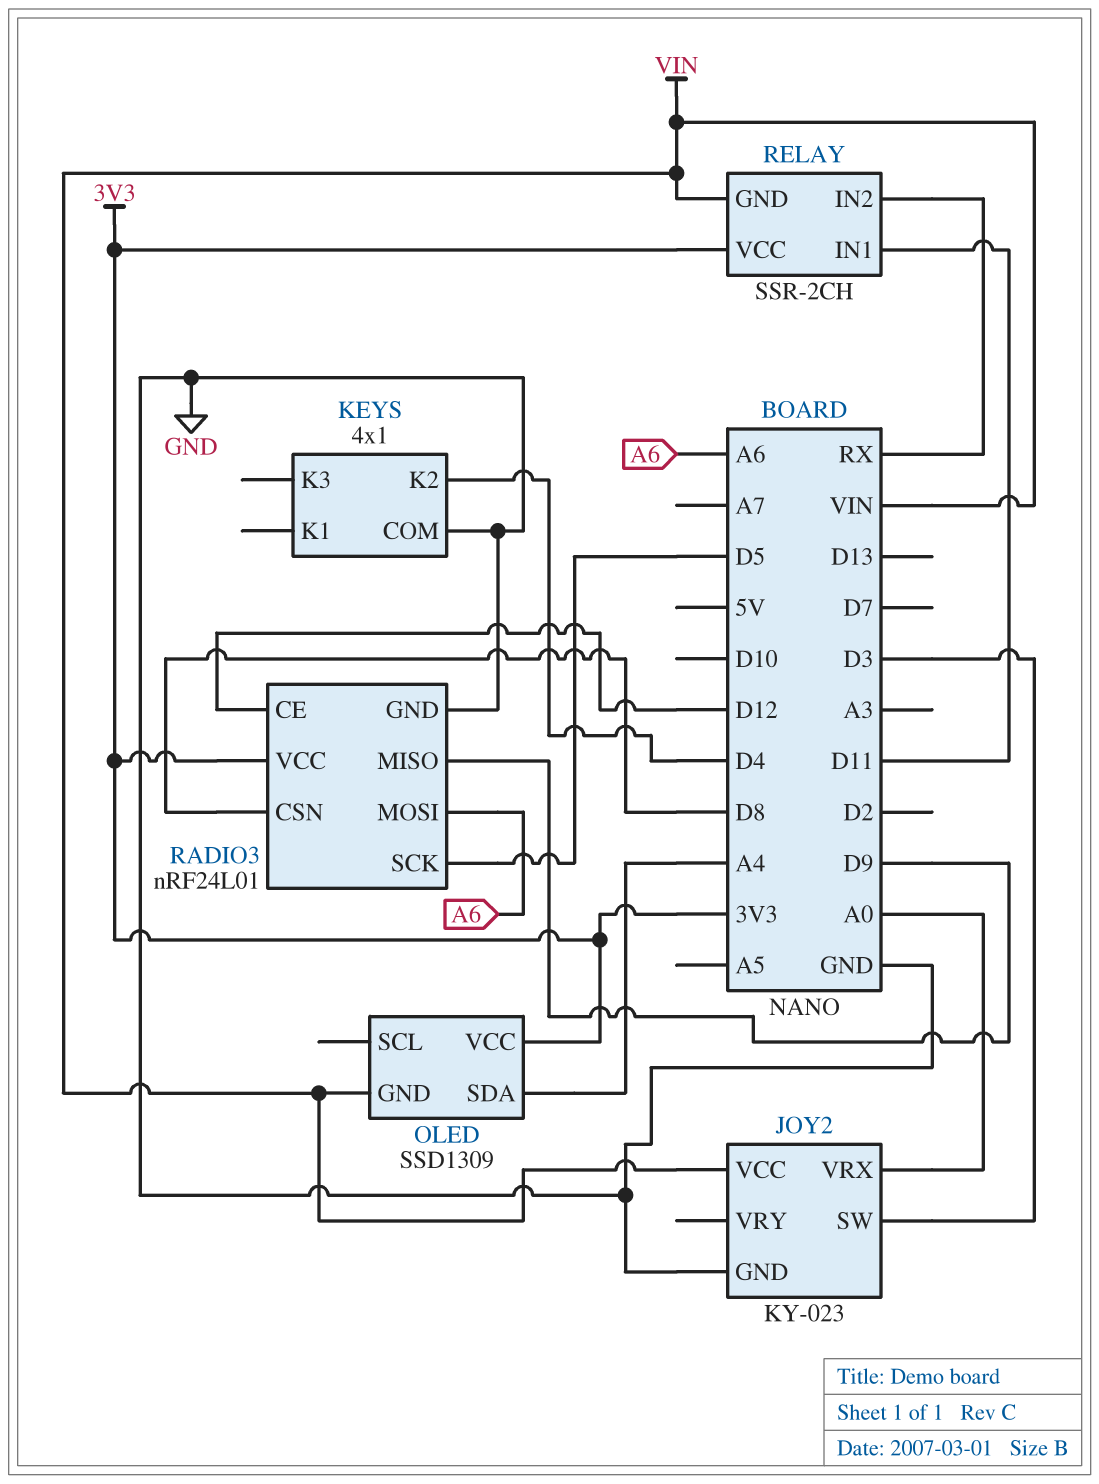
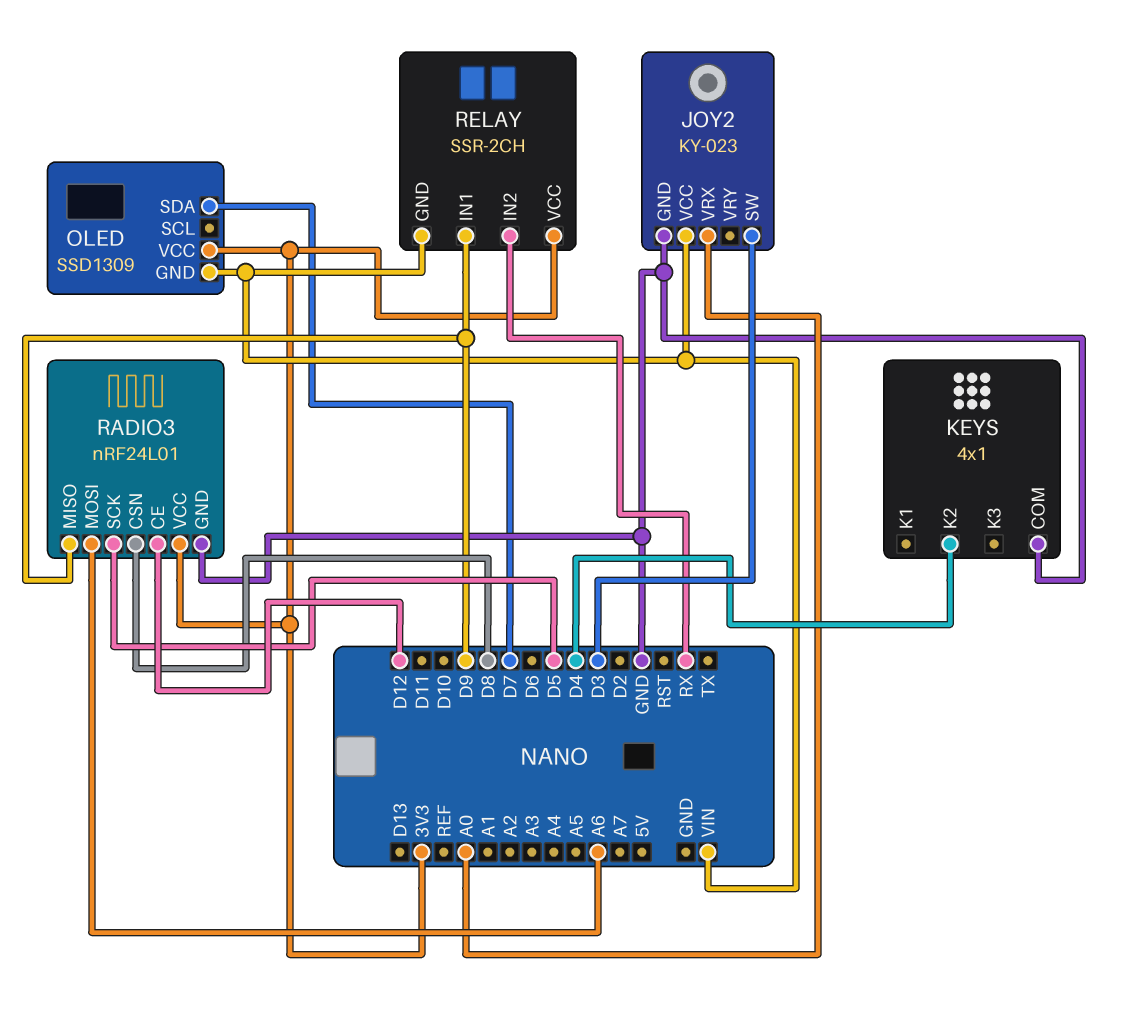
OLED pin SDA: A4 -> D7
RELAY pin IN1: D11 -> D9

